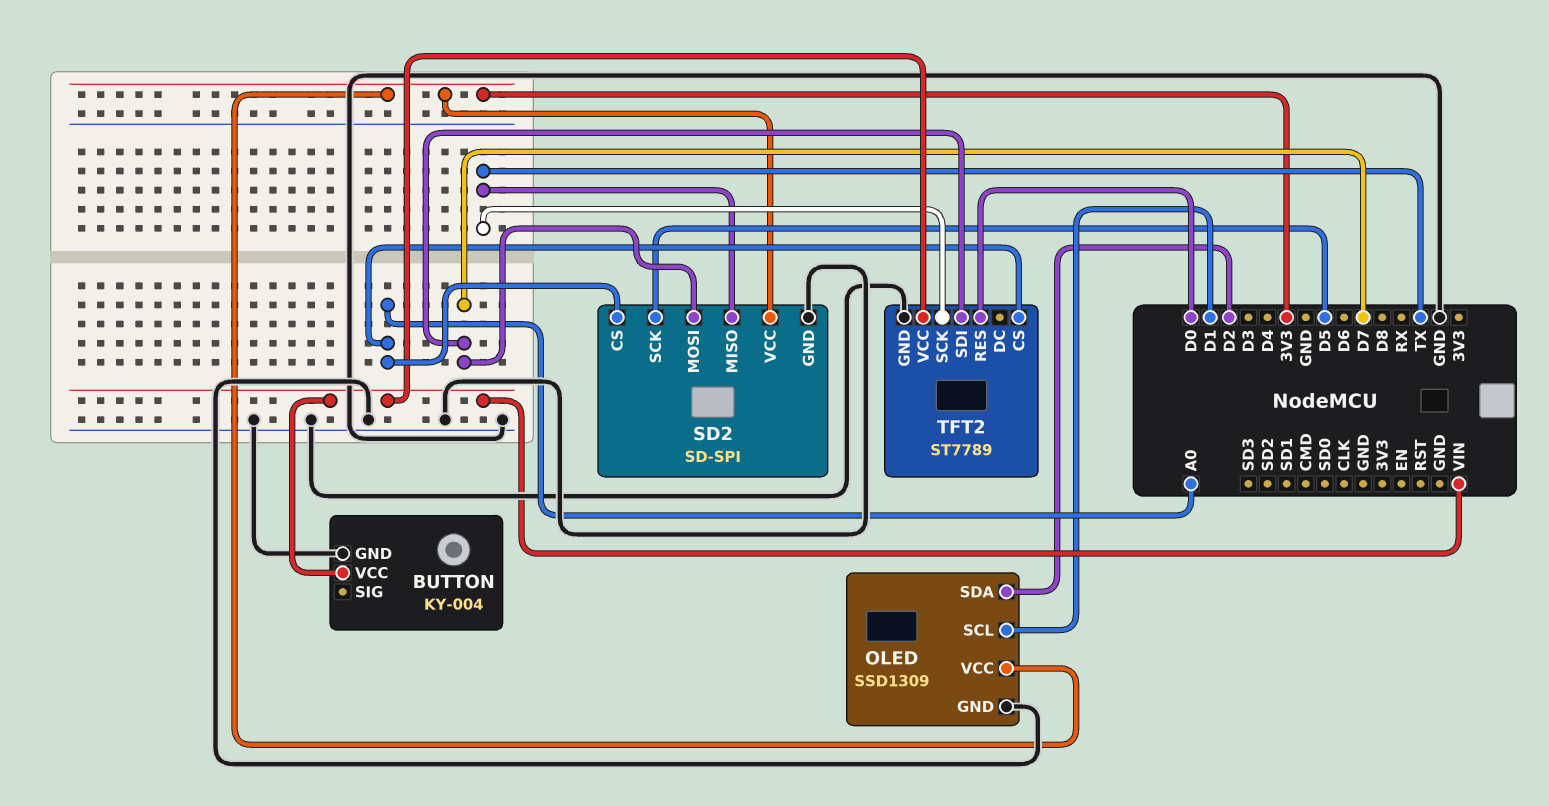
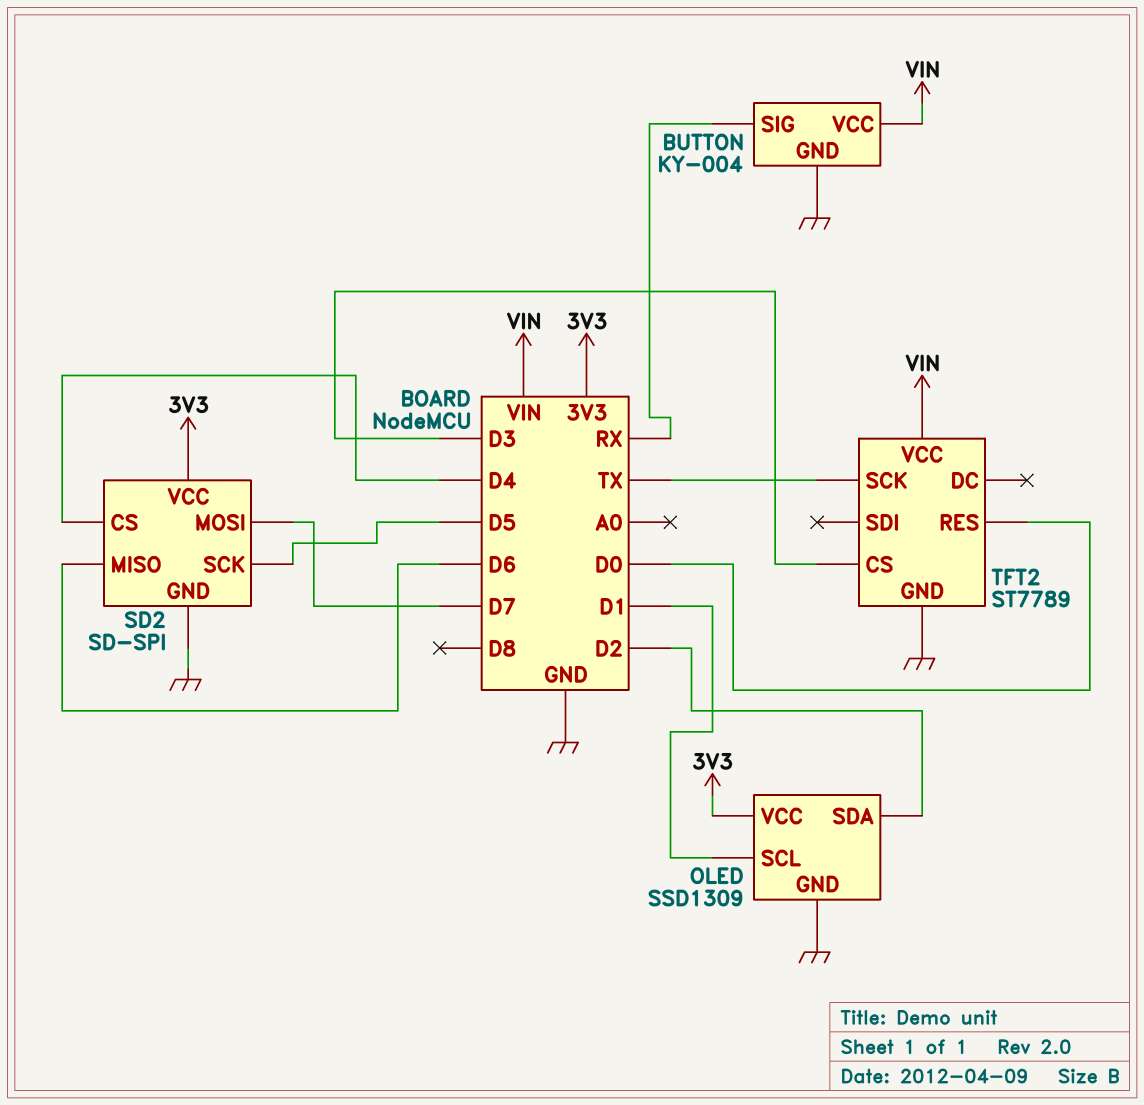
BUTTON pin SIG: none -> RX
SD2 pin CS: A0 -> D4
SD2 pin MISO: TX -> D6
TFT2 pin CS: A0 -> D3
TFT2 pin SDI: D7 -> none

